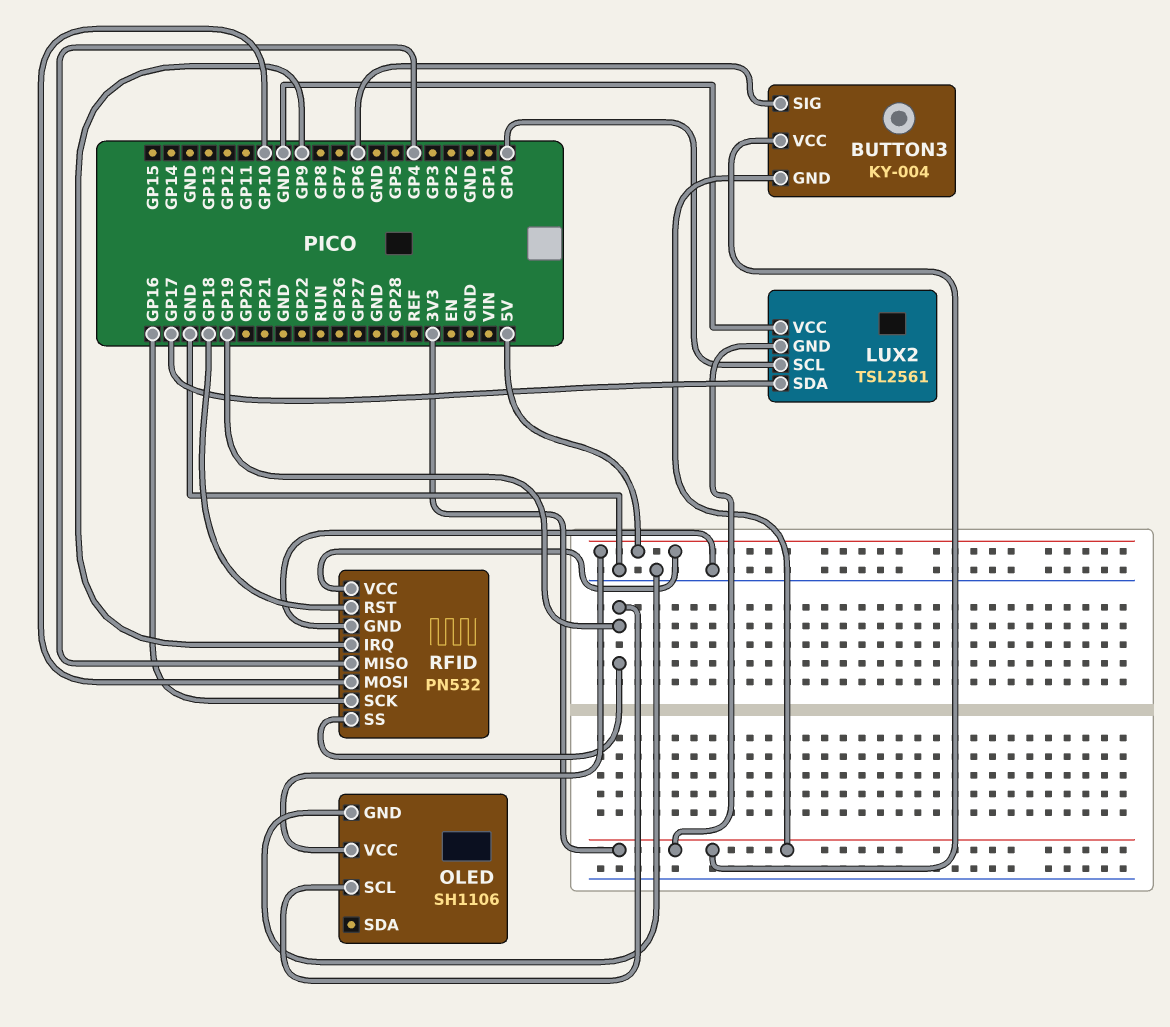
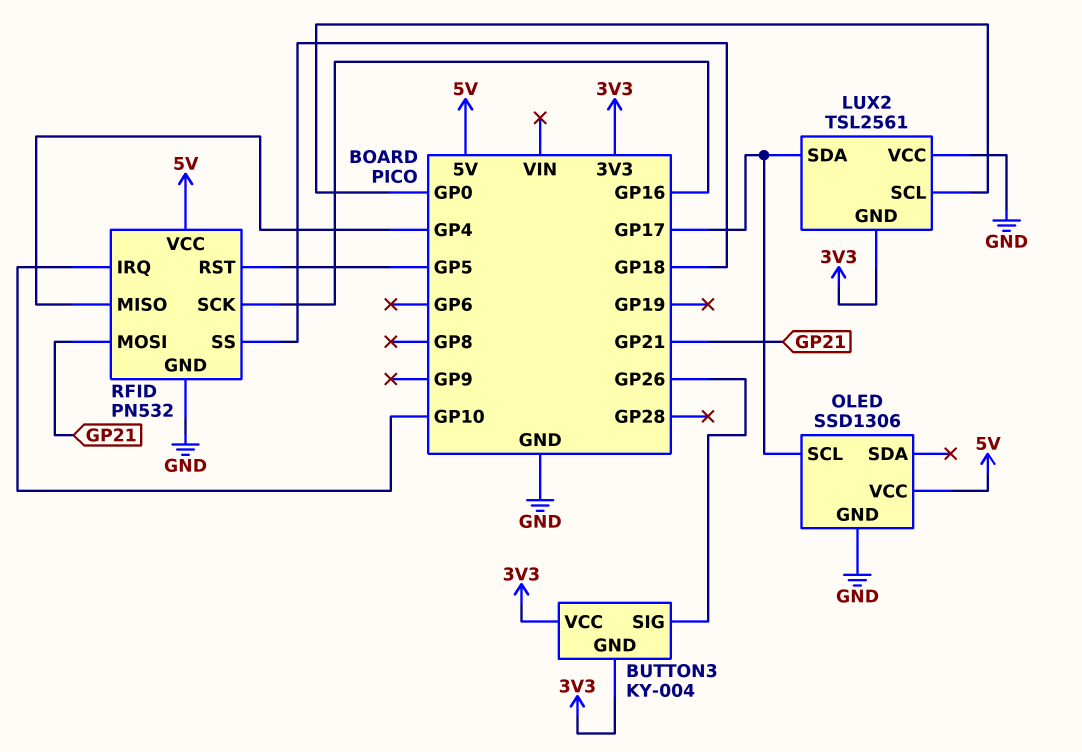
BUTTON3 pin SIG: GP6 -> GP26
OLED: SH1106 -> SSD1306
OLED pin SCL: GP19 -> GP17
RFID pin IRQ: GP9 -> GP10
RFID pin MOSI: GP10 -> GP21
RFID pin RST: GP18 -> GP5
RFID pin SS: GP19 -> GP18

